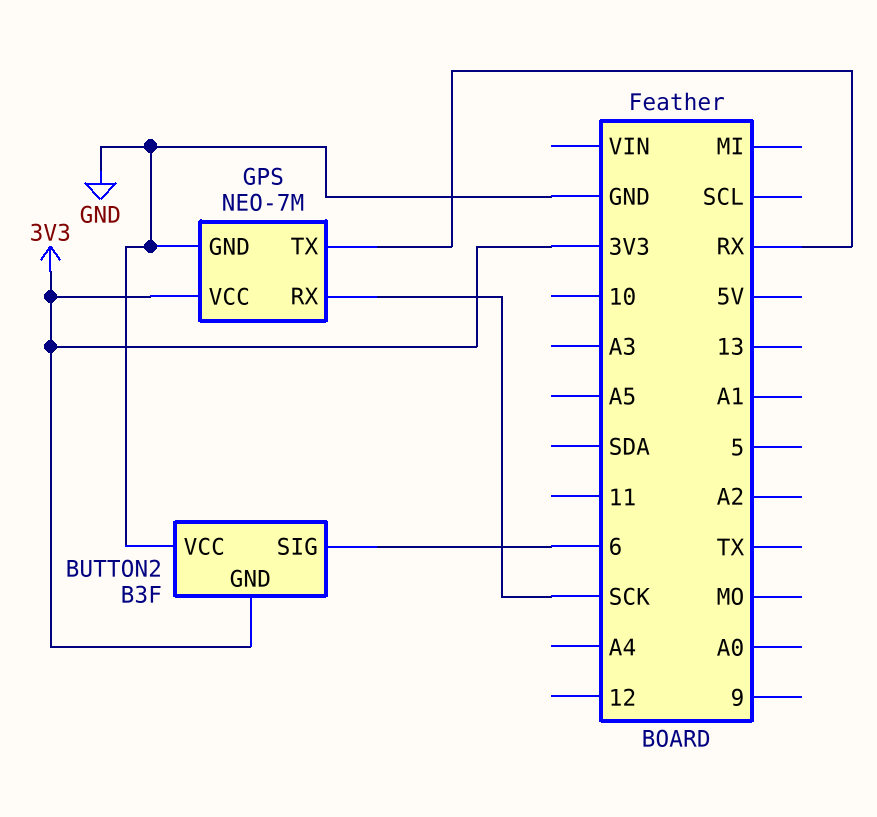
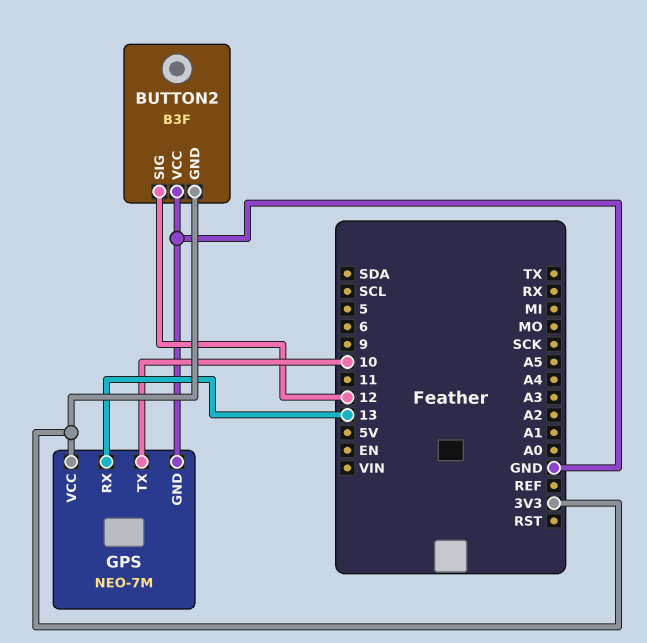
BUTTON2 pin SIG: 6 -> 12
GPS pin RX: SCK -> 13
GPS pin TX: RX -> 10

